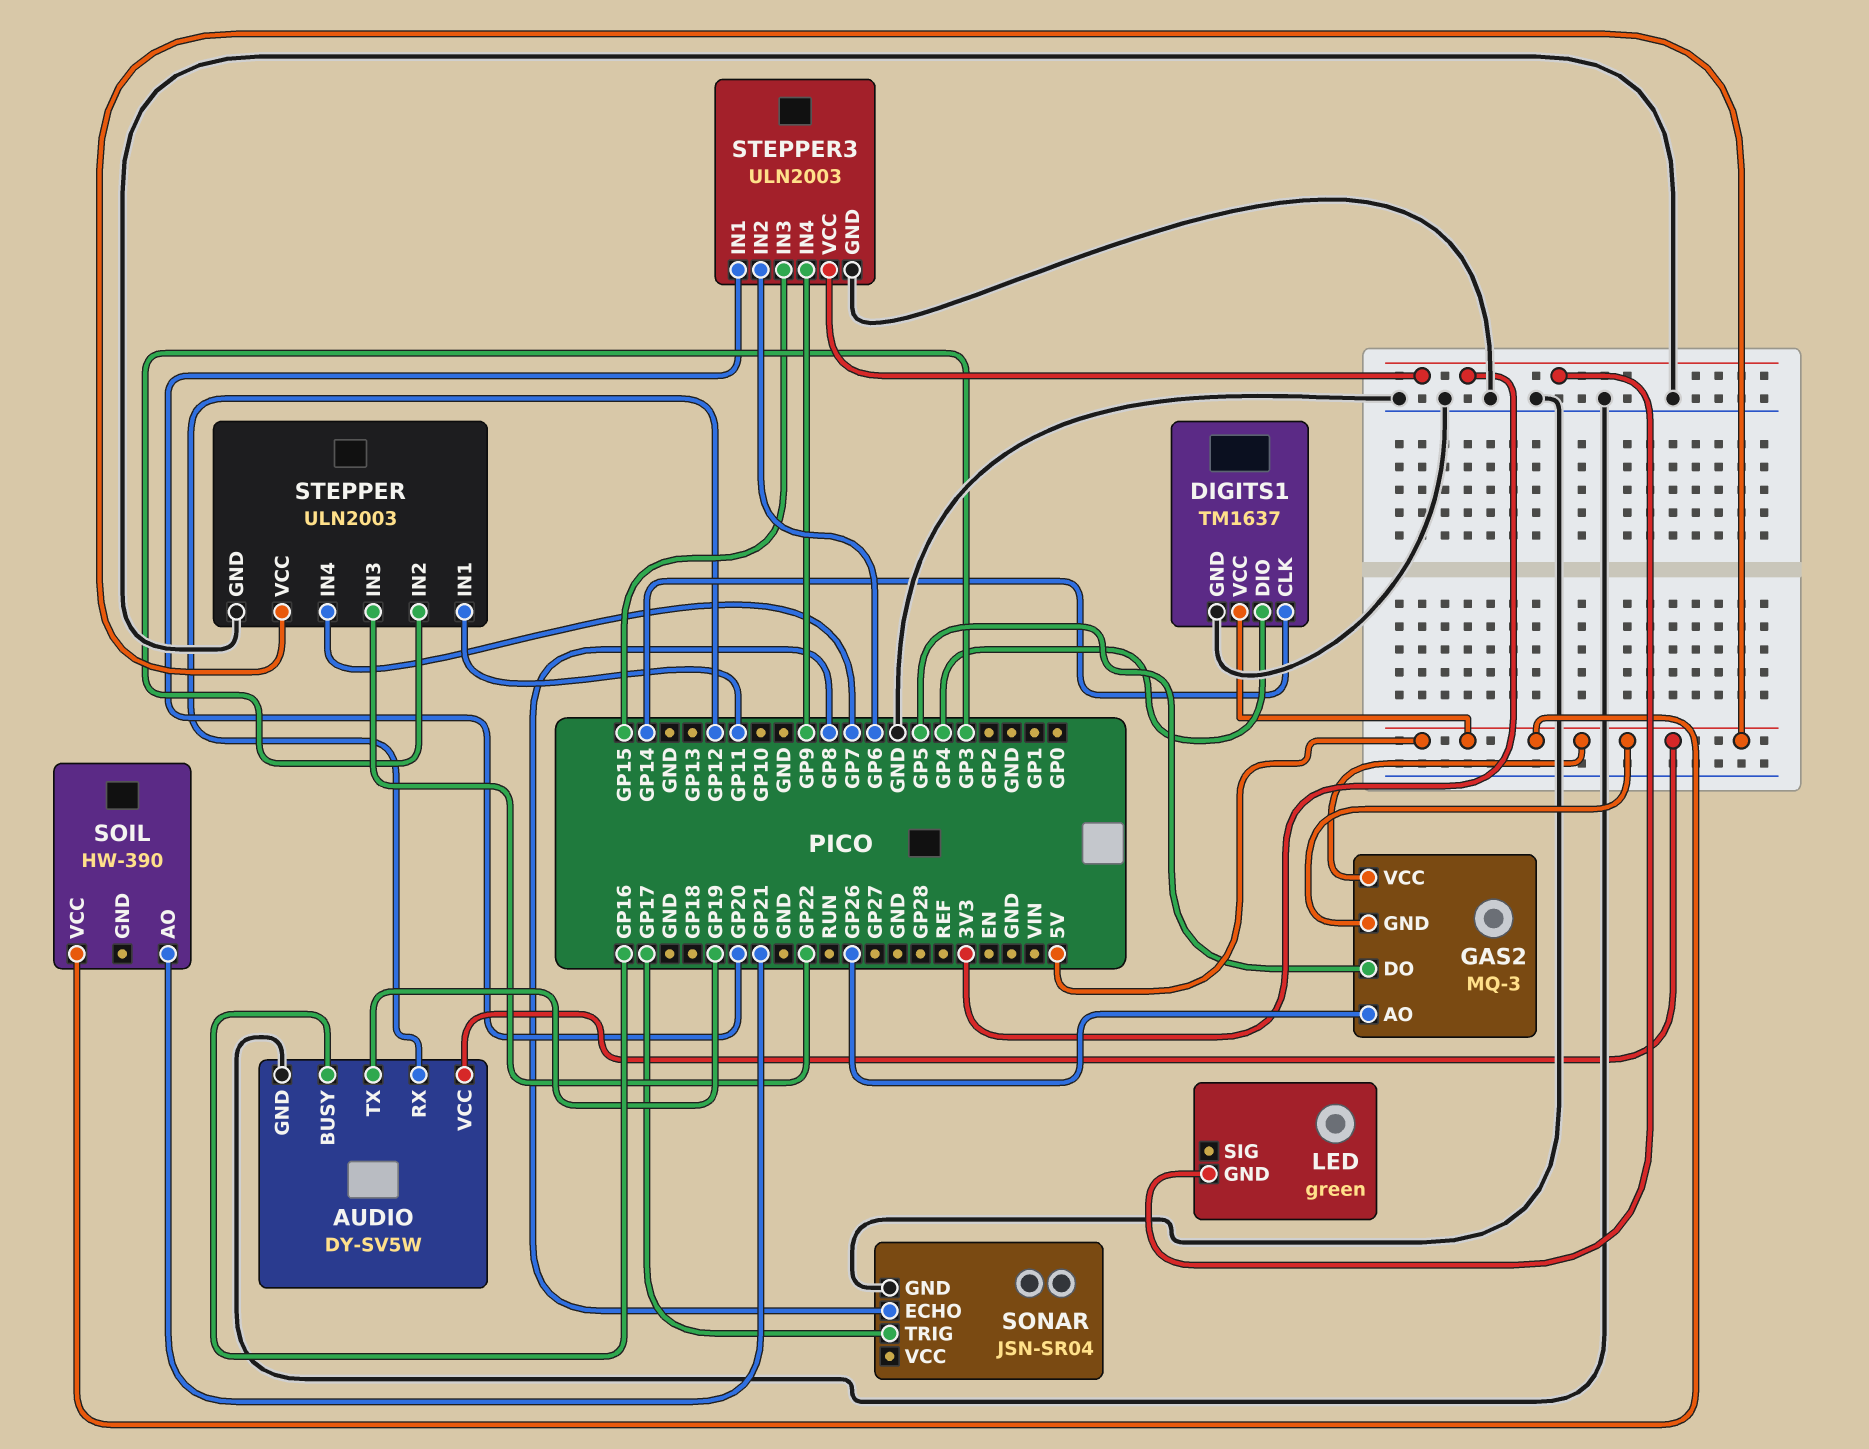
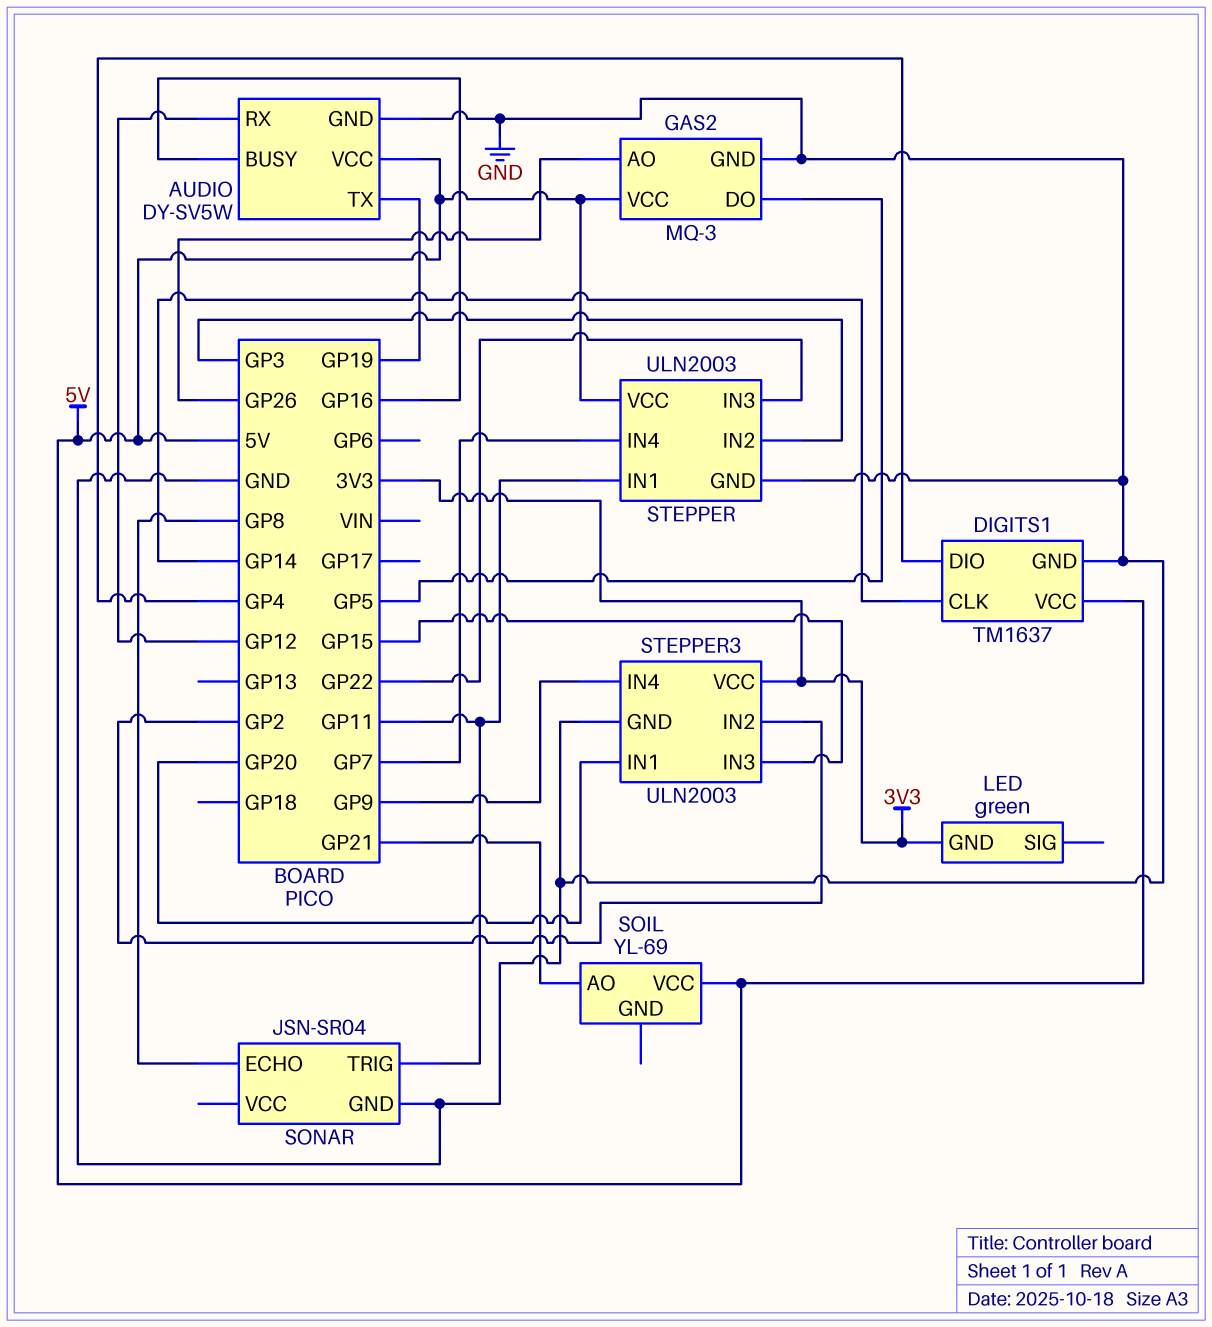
GAS2 pin GND: 5V -> GND
SOIL: HW-390 -> YL-69
SONAR pin TRIG: GP17 -> GP11
STEPPER3 pin IN2: GP6 -> GP2

